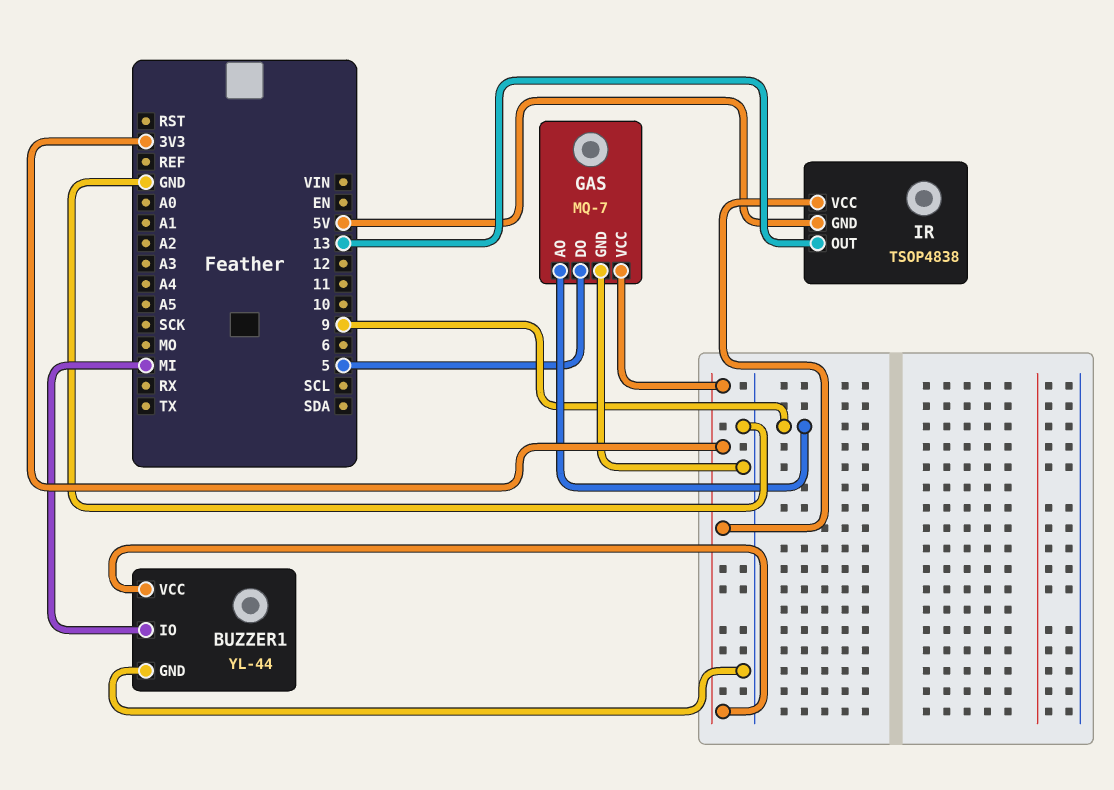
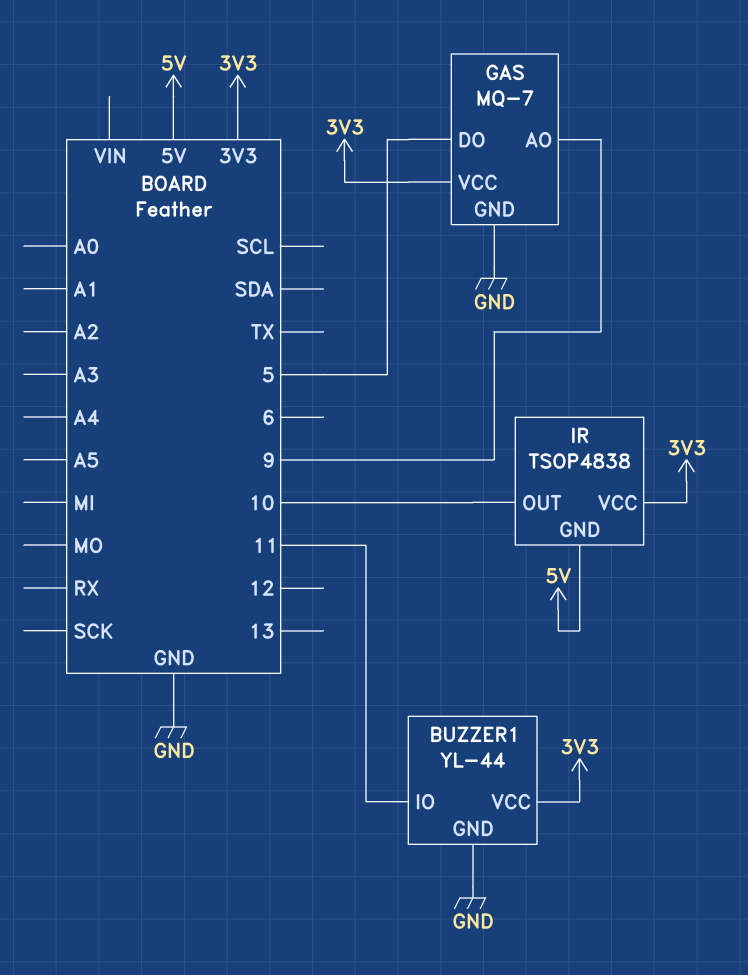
BUZZER1 pin IO: MI -> 11
IR pin OUT: 13 -> 10

